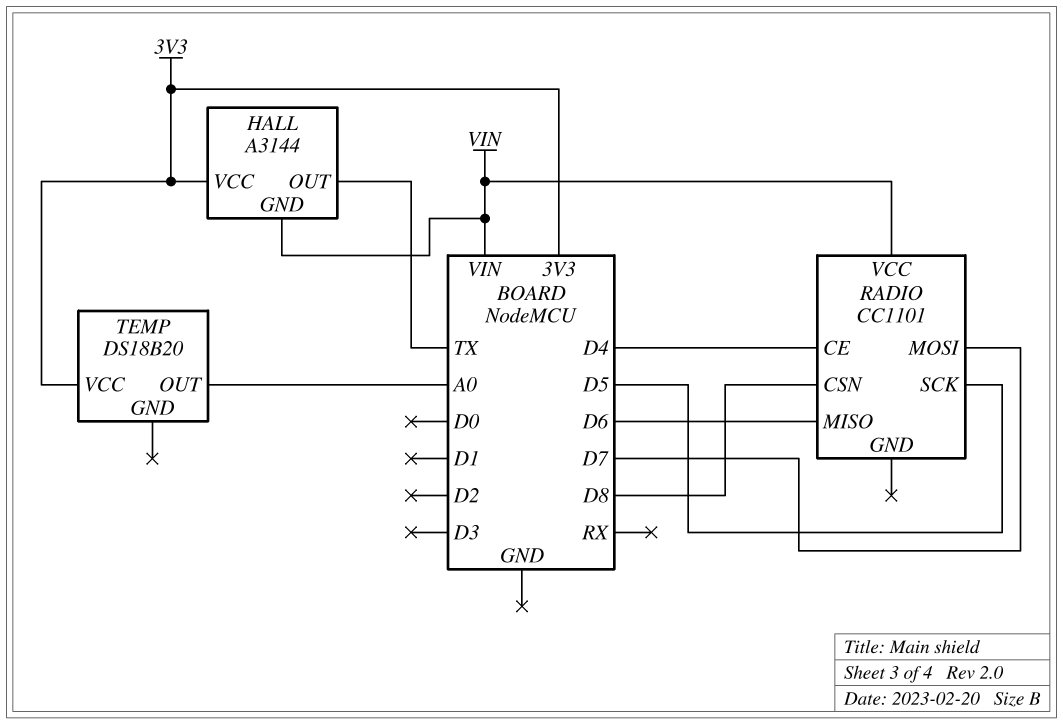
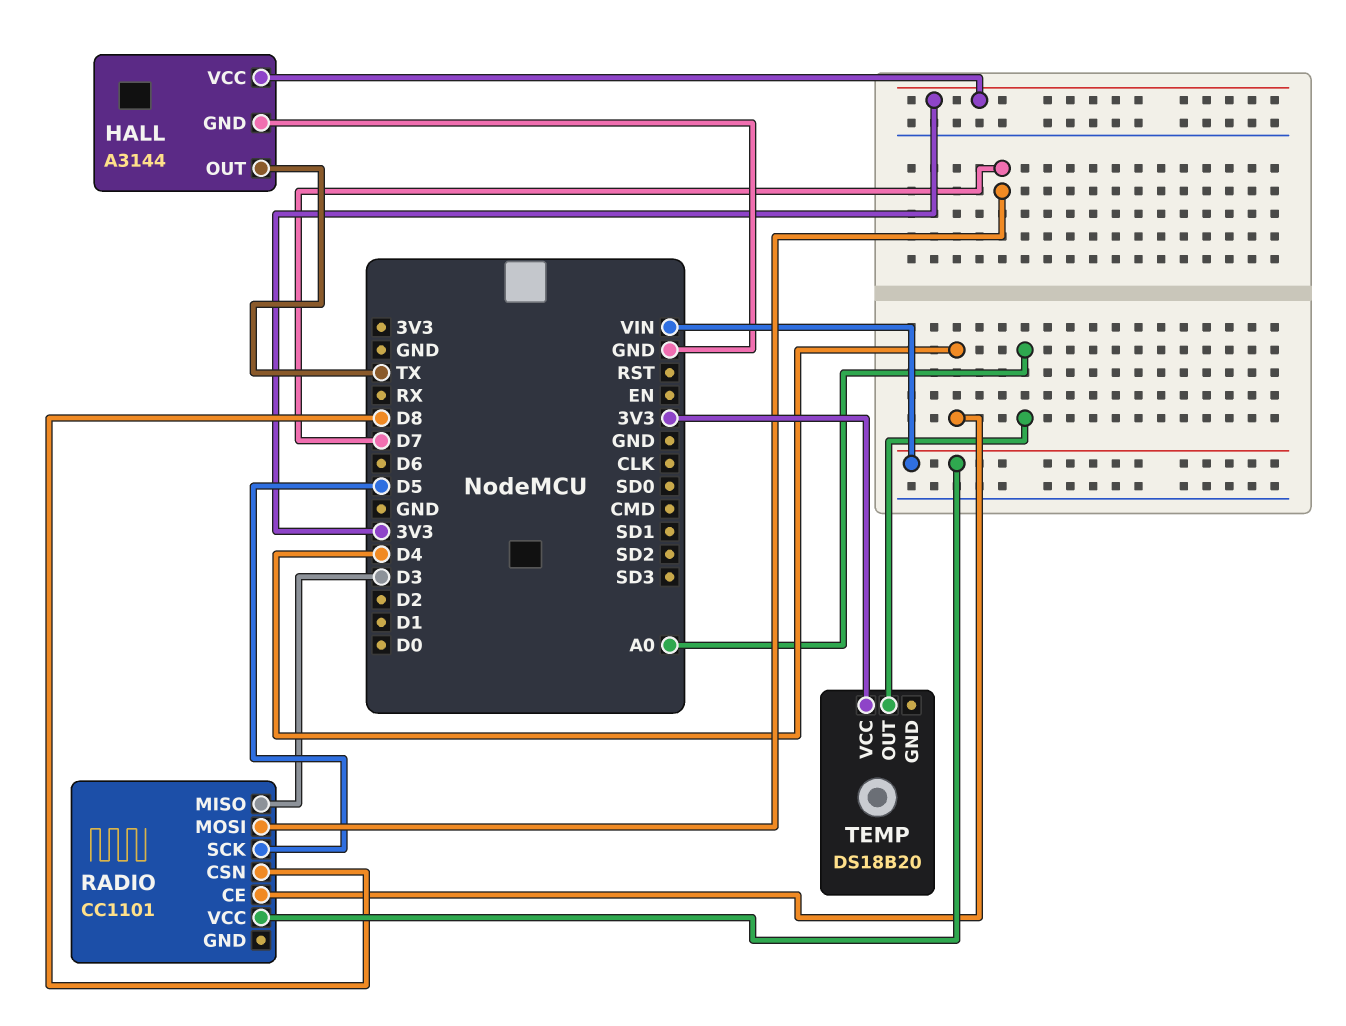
HALL pin GND: VIN -> GND
RADIO pin MISO: D6 -> D3

